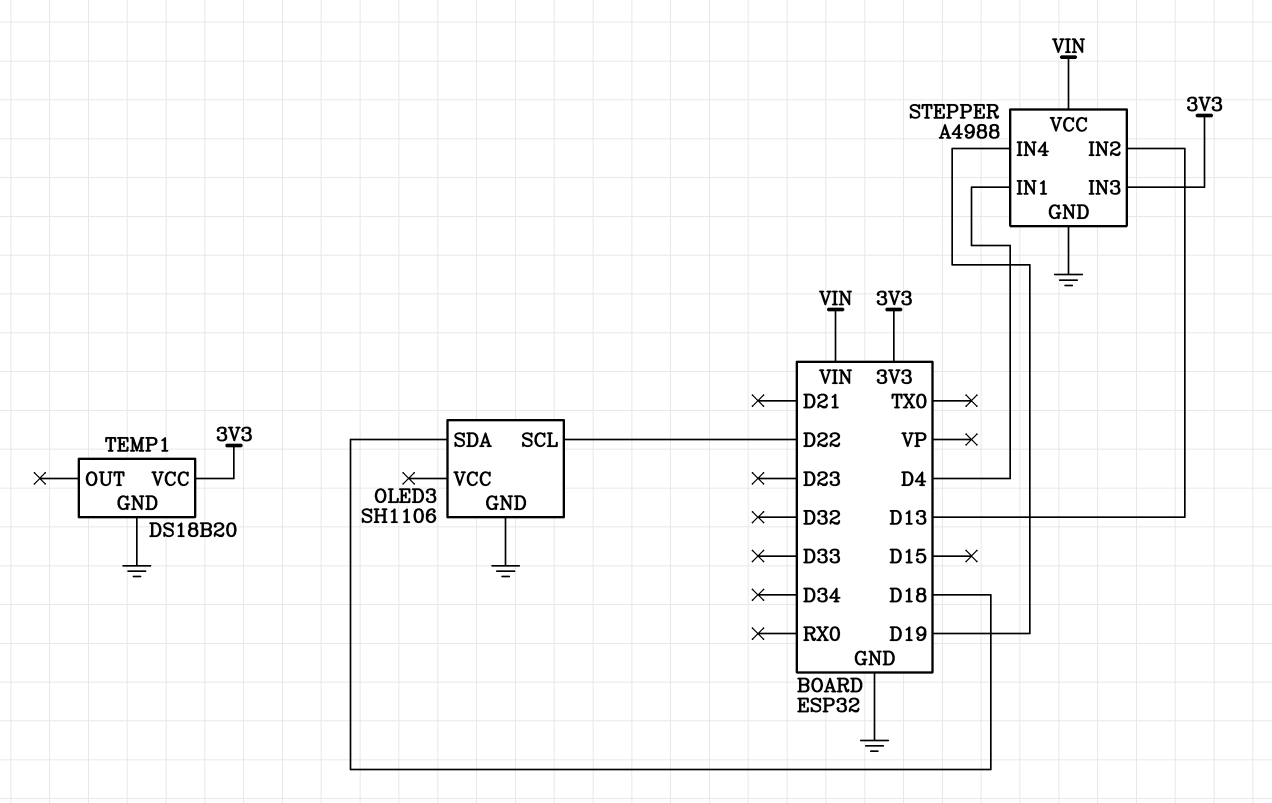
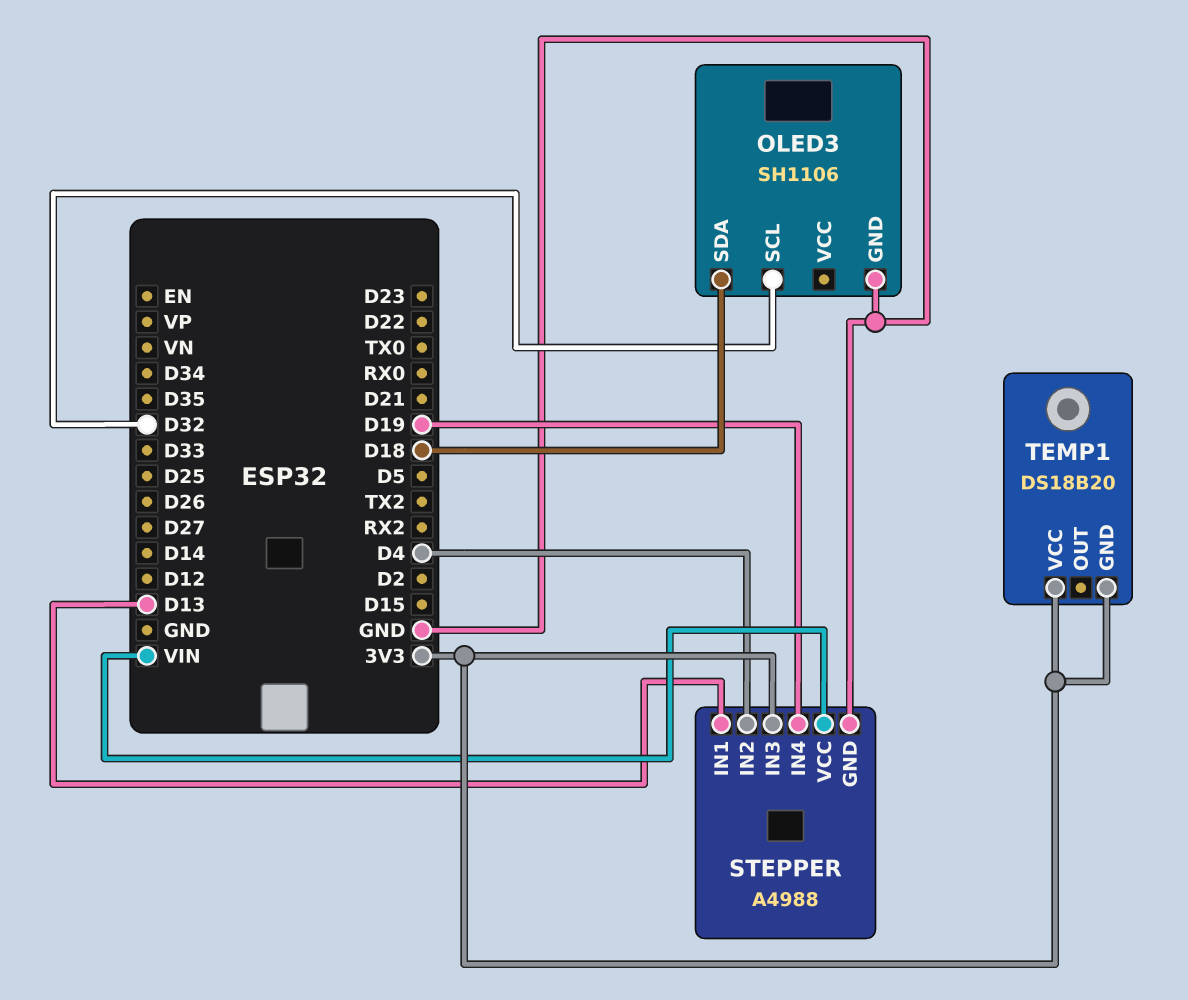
OLED3 pin SCL: D22 -> D32
STEPPER pin IN1: D4 -> D13
STEPPER pin IN2: D13 -> D4
TEMP1 pin GND: GND -> 3V3

